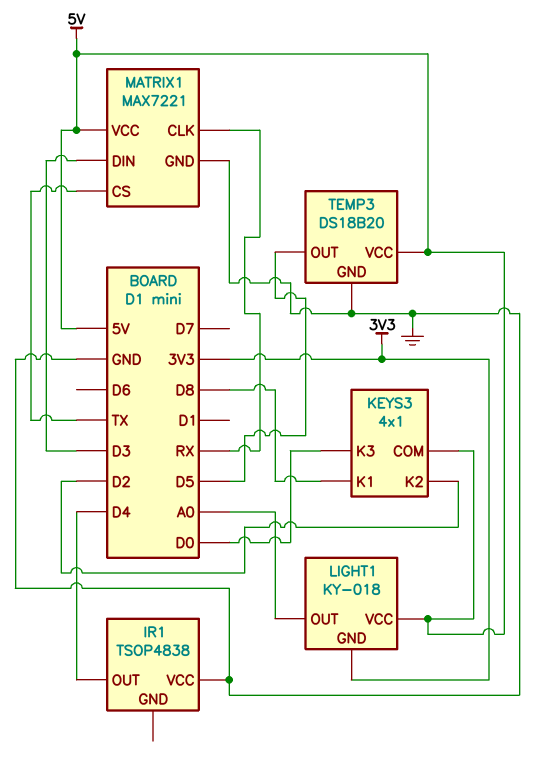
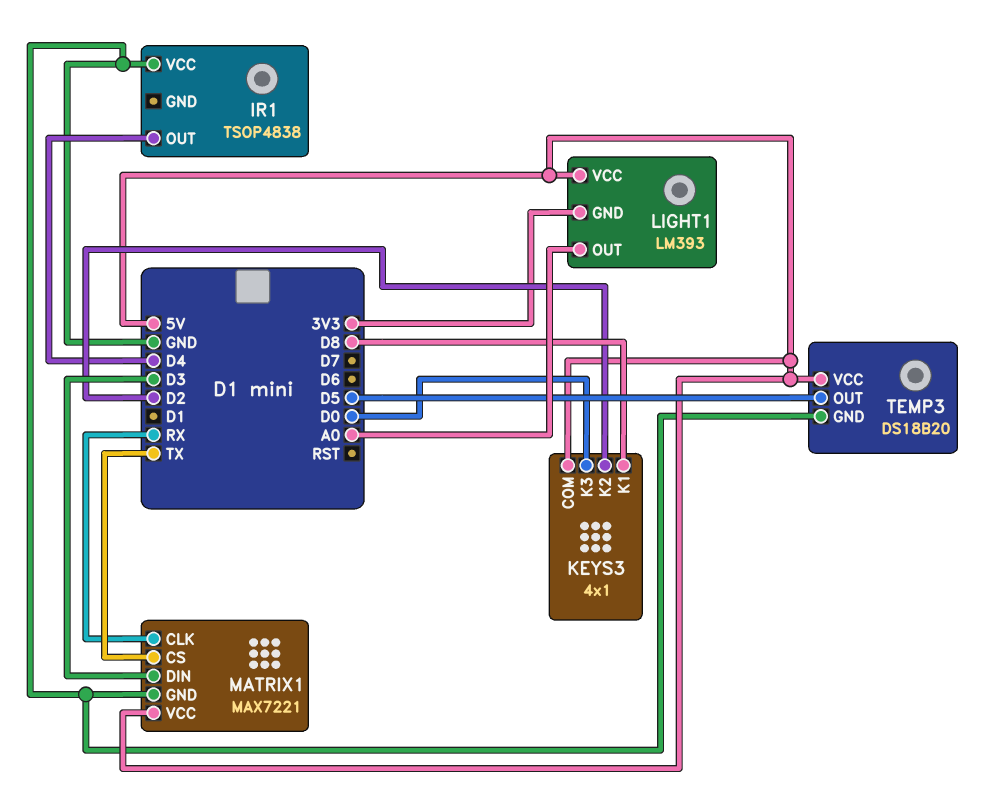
LIGHT1: KY-018 -> LM393

